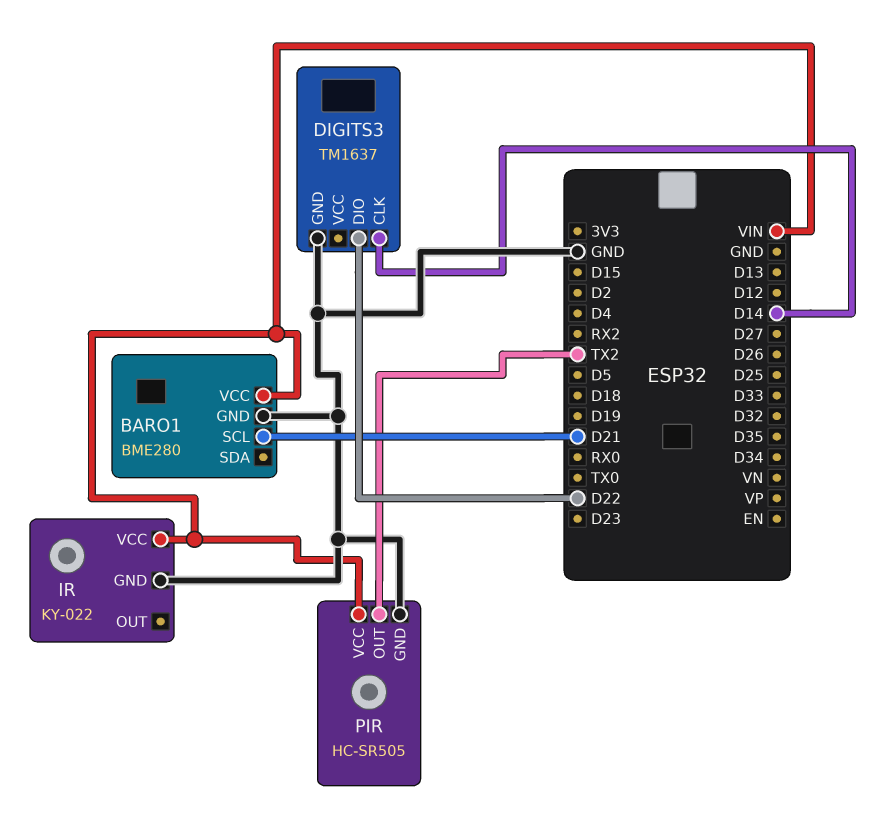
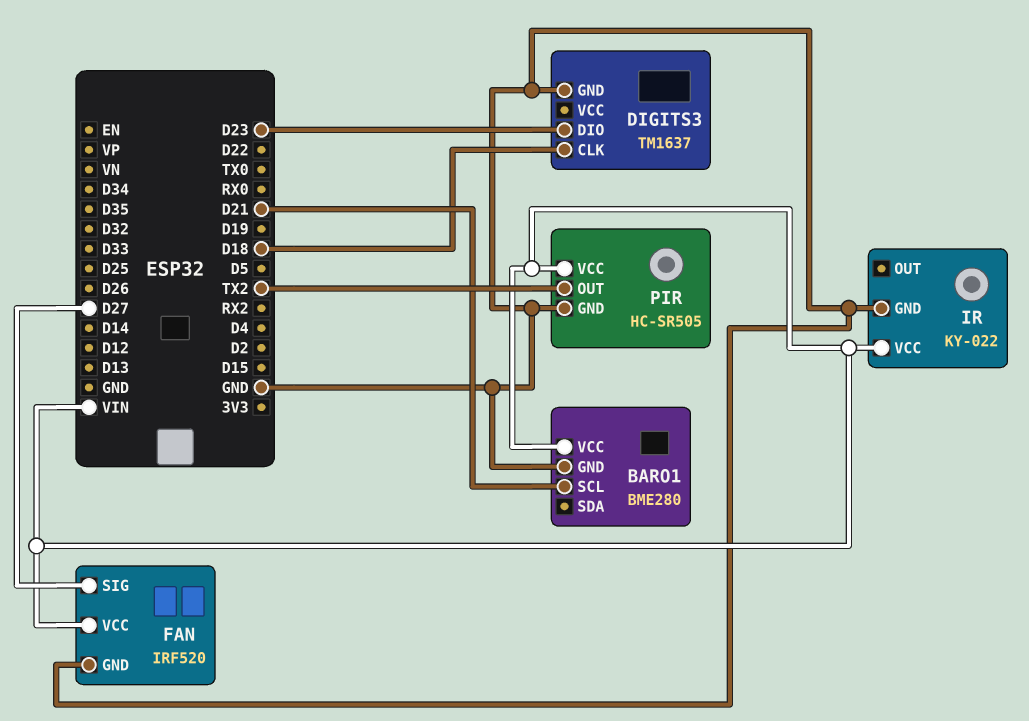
DIGITS3 pin CLK: D14 -> D18
DIGITS3 pin DIO: D22 -> D23
FAN: none -> IRF520
FAN pin GND: none -> GND
FAN pin SIG: none -> D27
FAN pin VCC: none -> VIN

